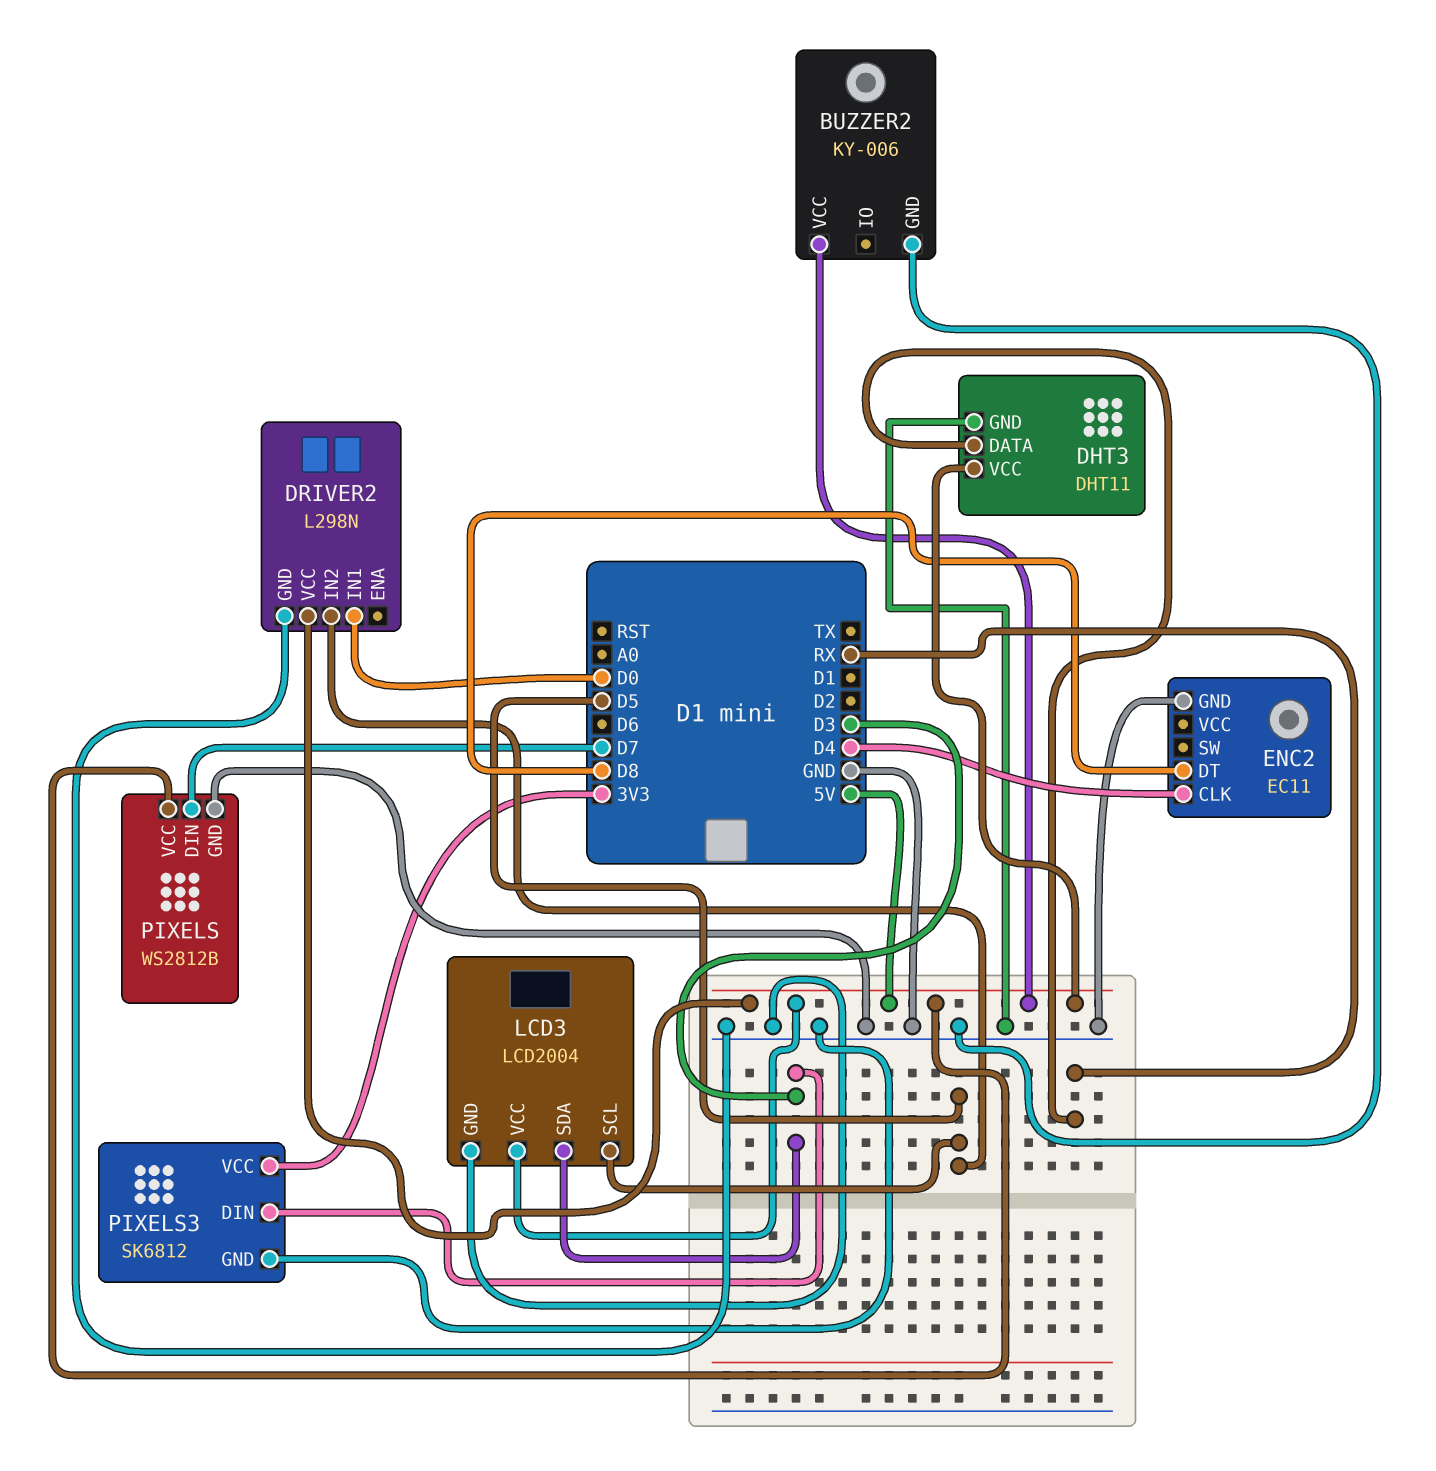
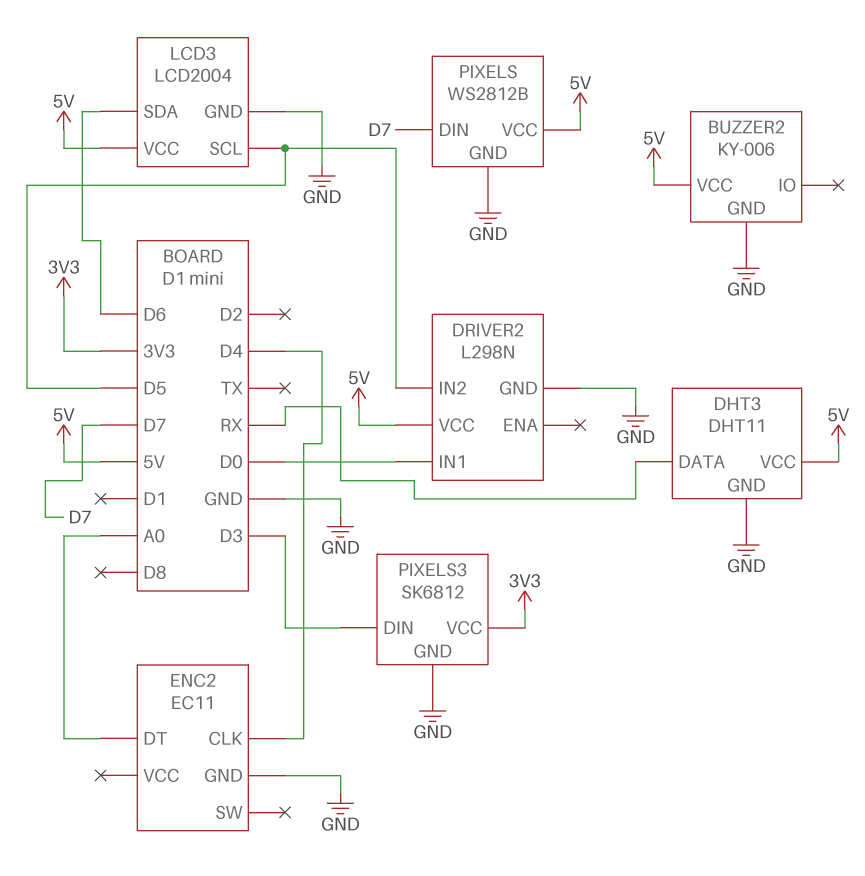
ENC2 pin DT: D8 -> A0
LCD3 pin SDA: D3 -> D6

